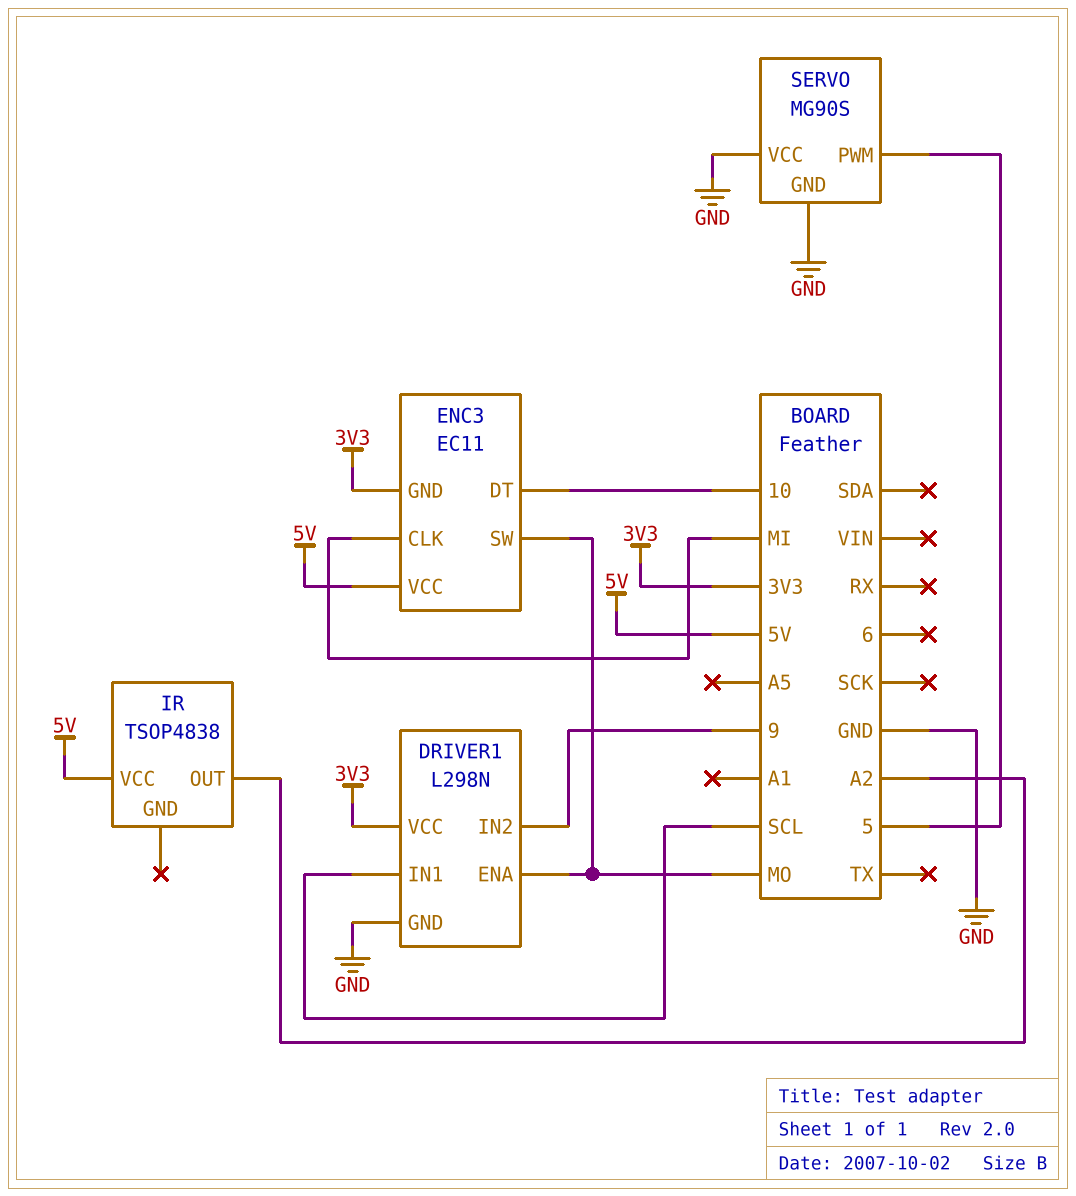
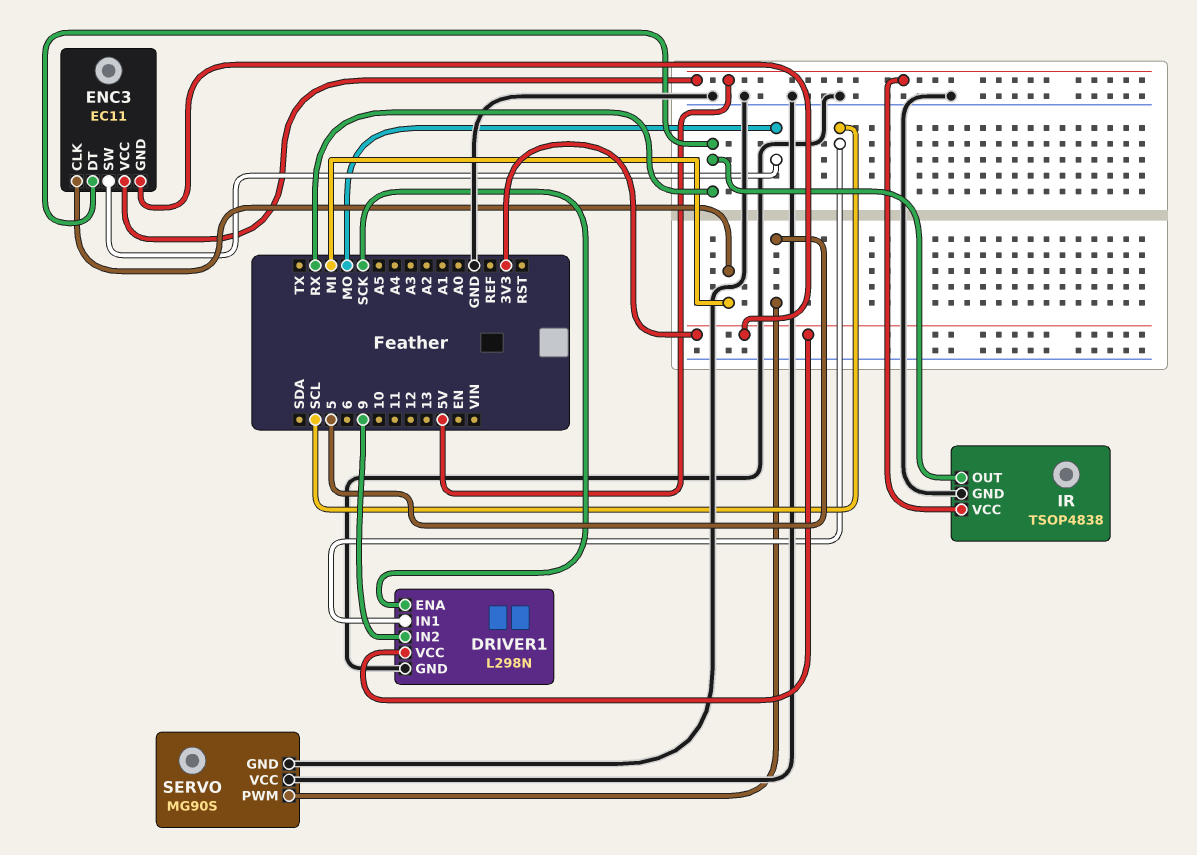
DRIVER1 pin ENA: MO -> SCK
ENC3 pin DT: 10 -> RX
IR pin GND: none -> GND
IR pin OUT: A2 -> RX

